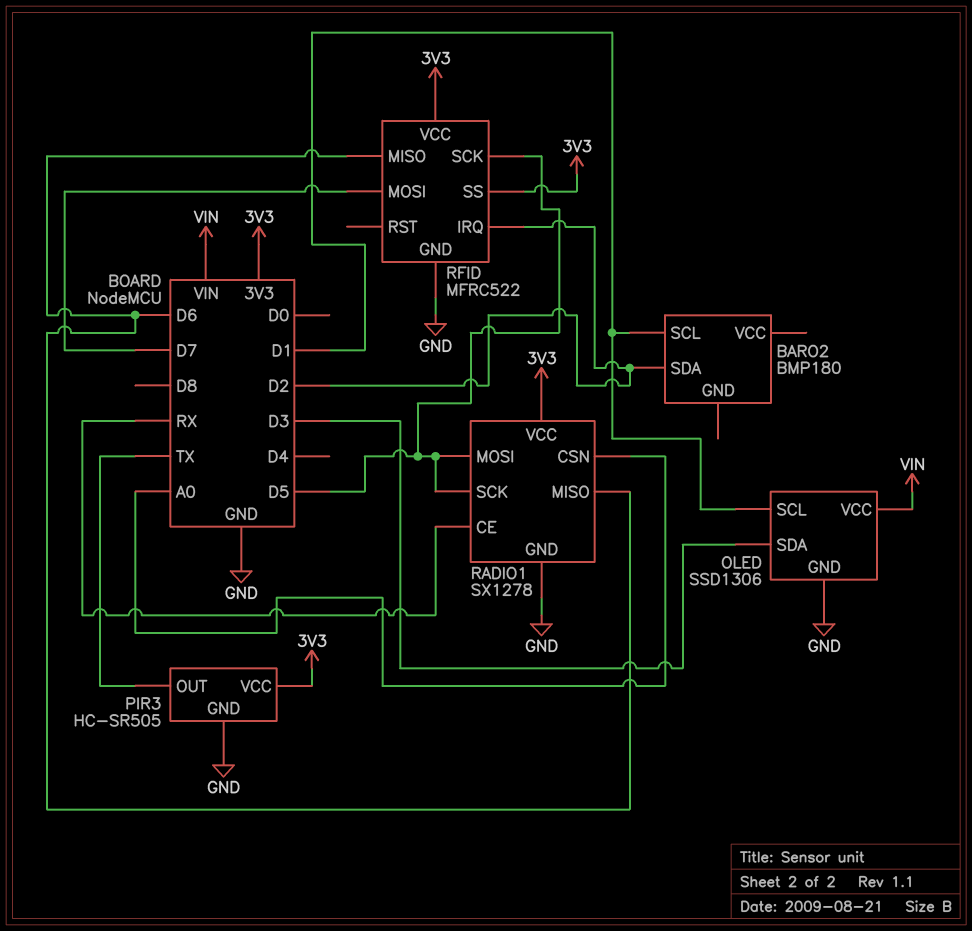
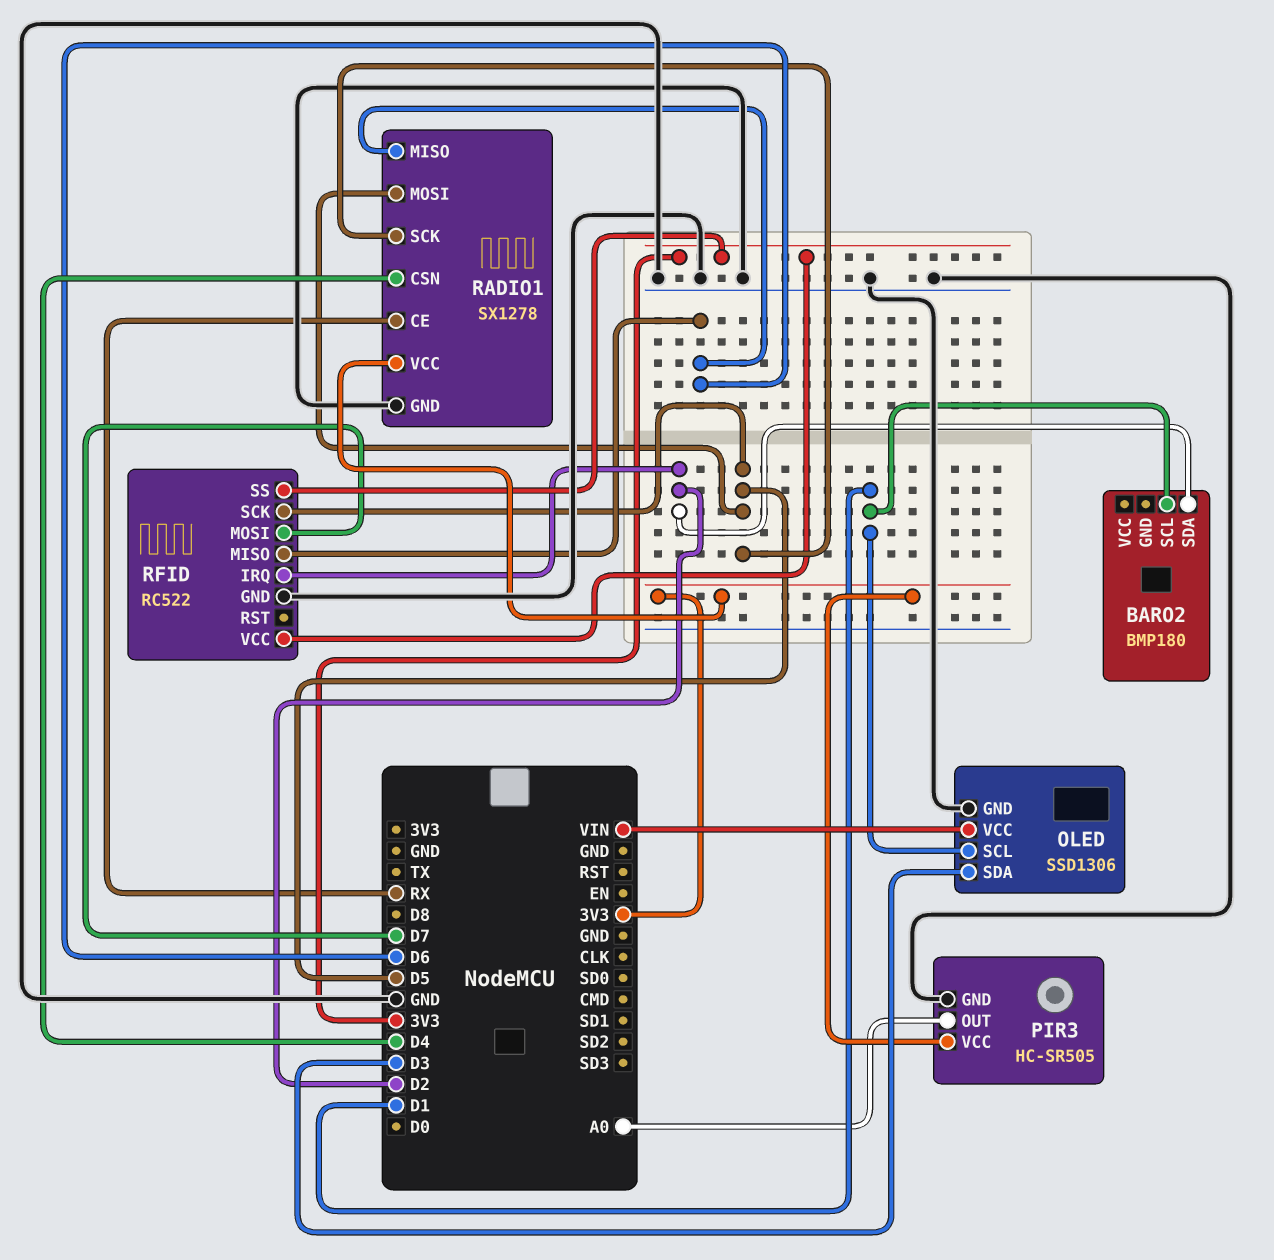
PIR3 pin OUT: TX -> A0
RADIO1 pin CSN: A0 -> D4
RFID: MFRC522 -> RC522

